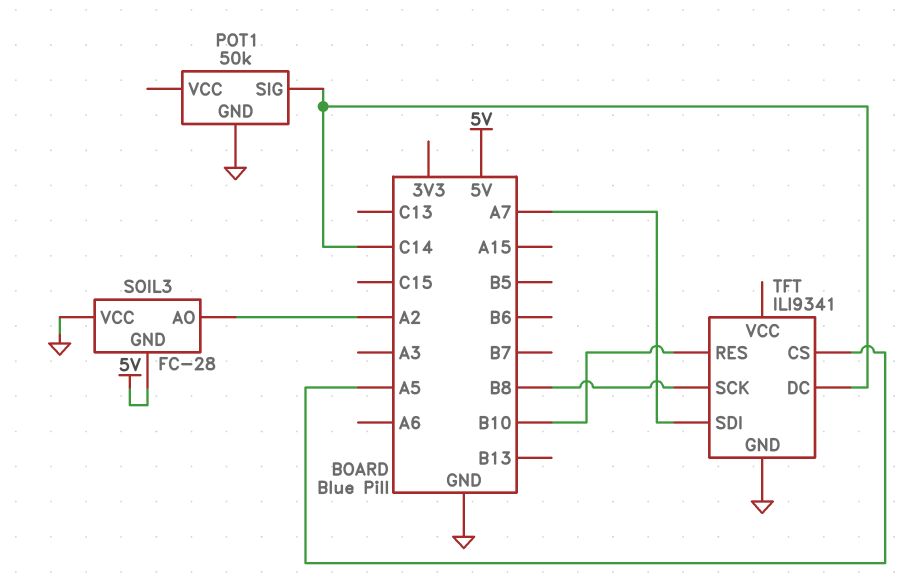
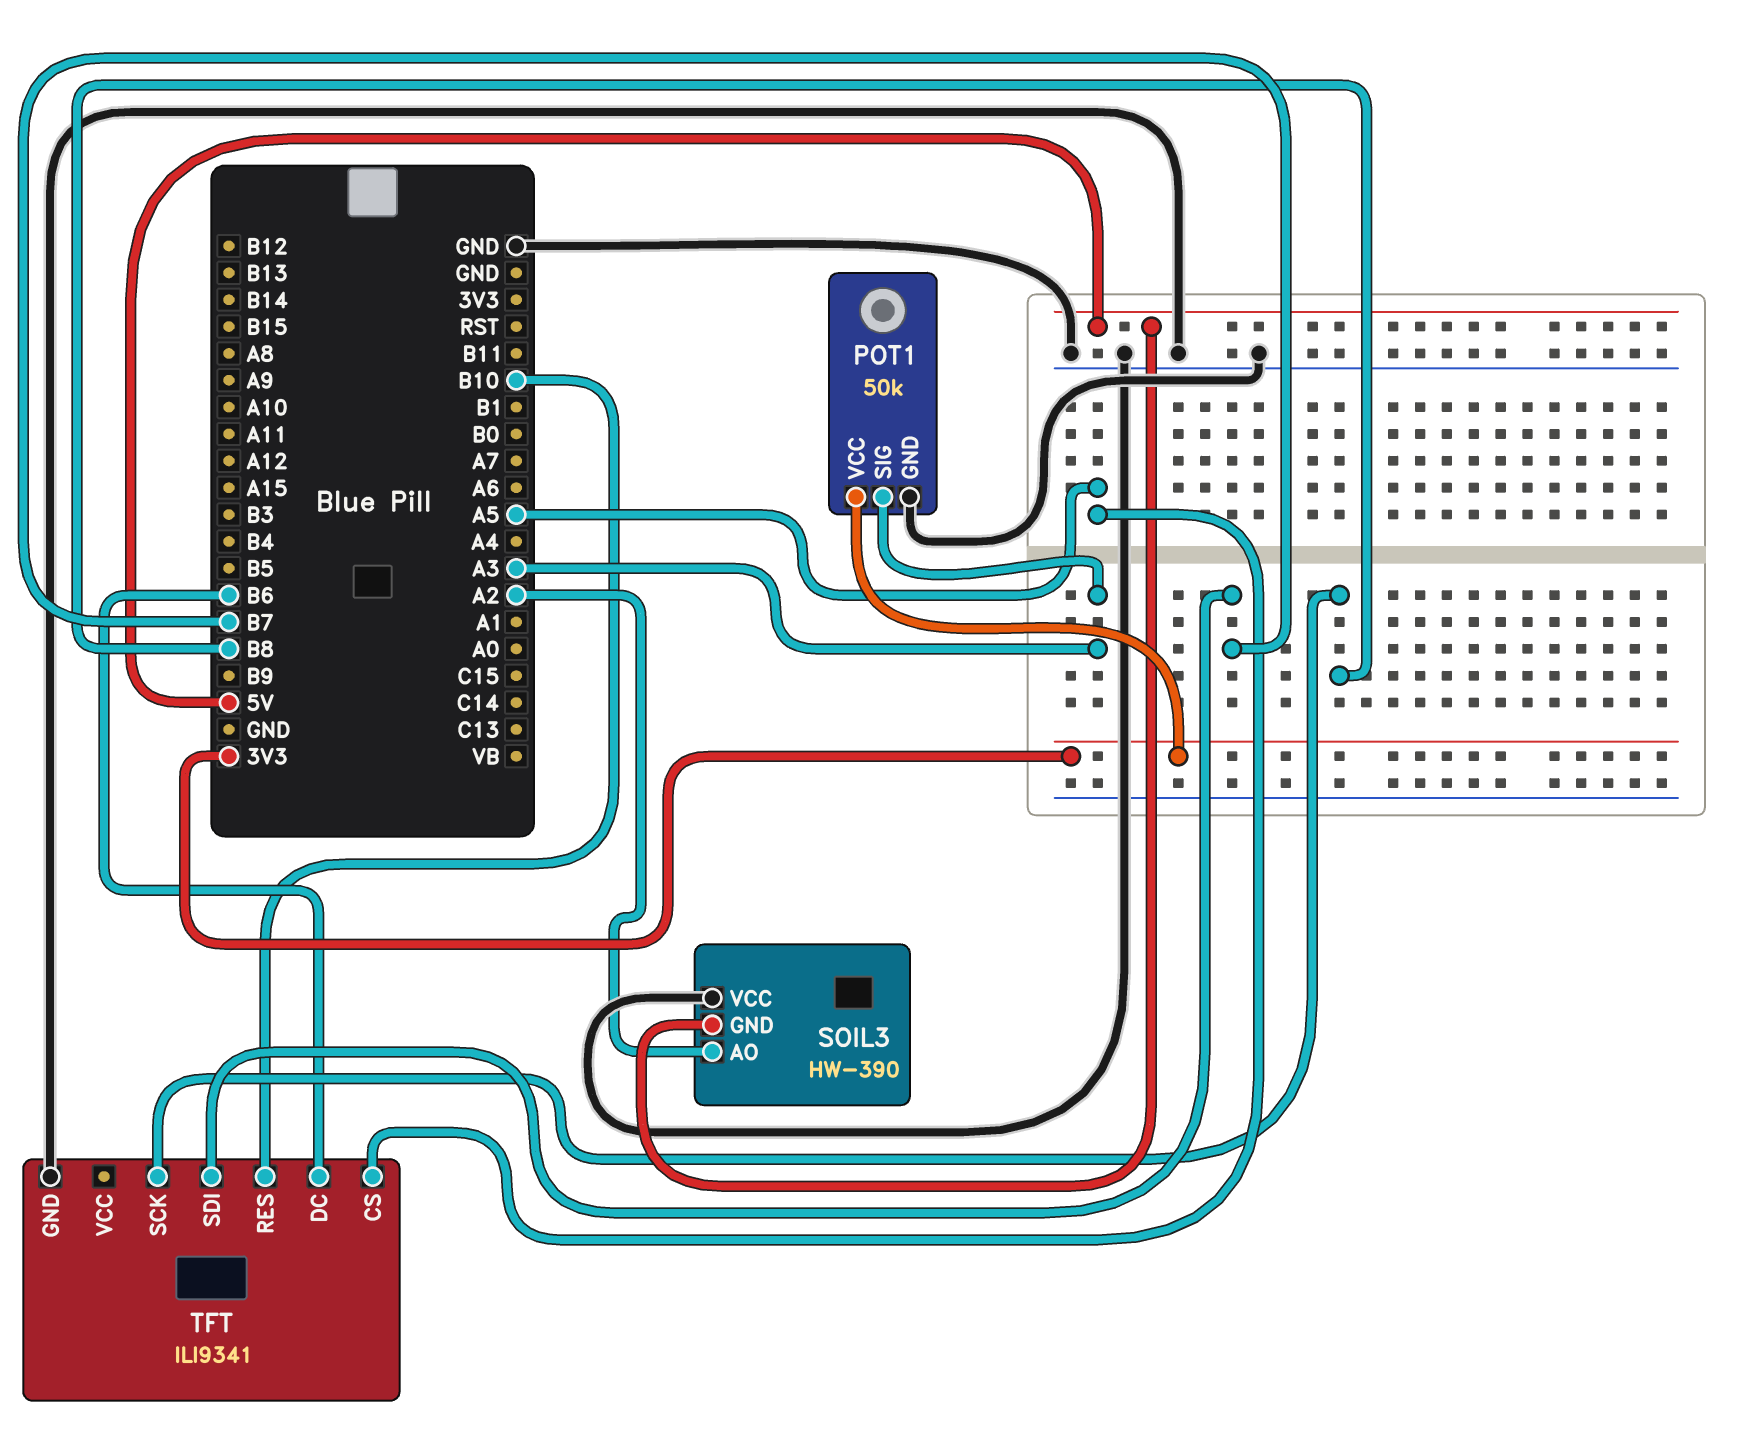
POT1 pin SIG: C14 -> A3
POT1 pin VCC: none -> 3V3
SOIL3: FC-28 -> HW-390
TFT pin DC: C14 -> B6
TFT pin SDI: A7 -> B7

